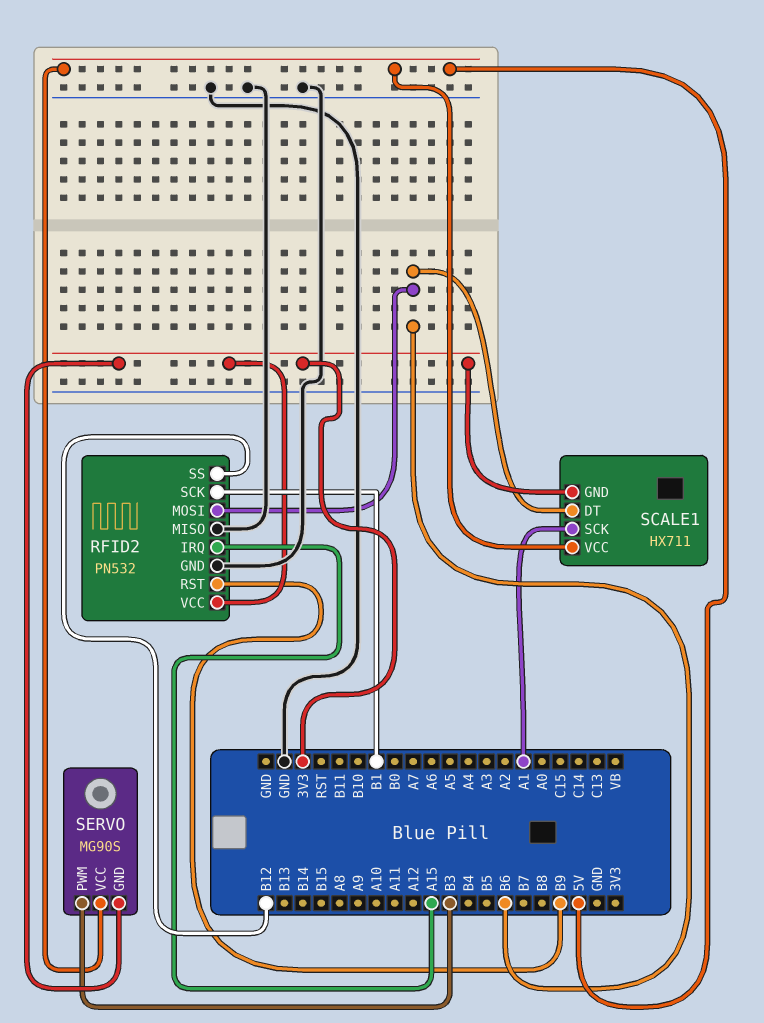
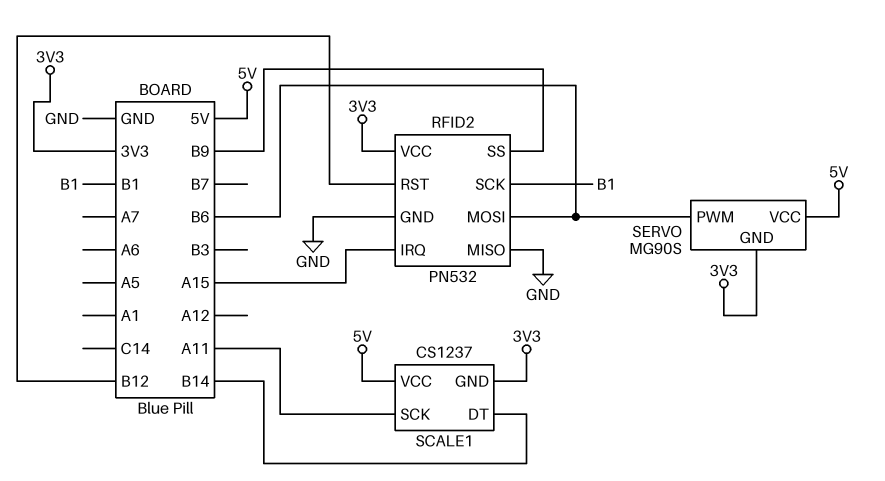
RFID2 pin RST: B9 -> B12
RFID2 pin SS: B12 -> B9
SCALE1: HX711 -> CS1237
SCALE1 pin DT: B6 -> B14
SCALE1 pin SCK: A1 -> A11
SERVO pin PWM: B3 -> B6

